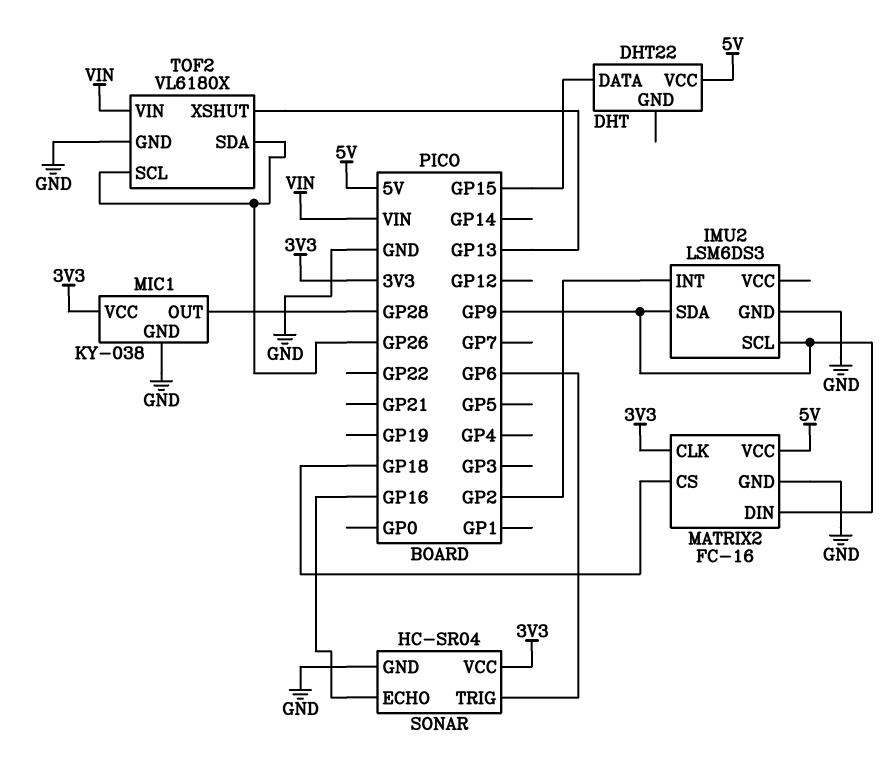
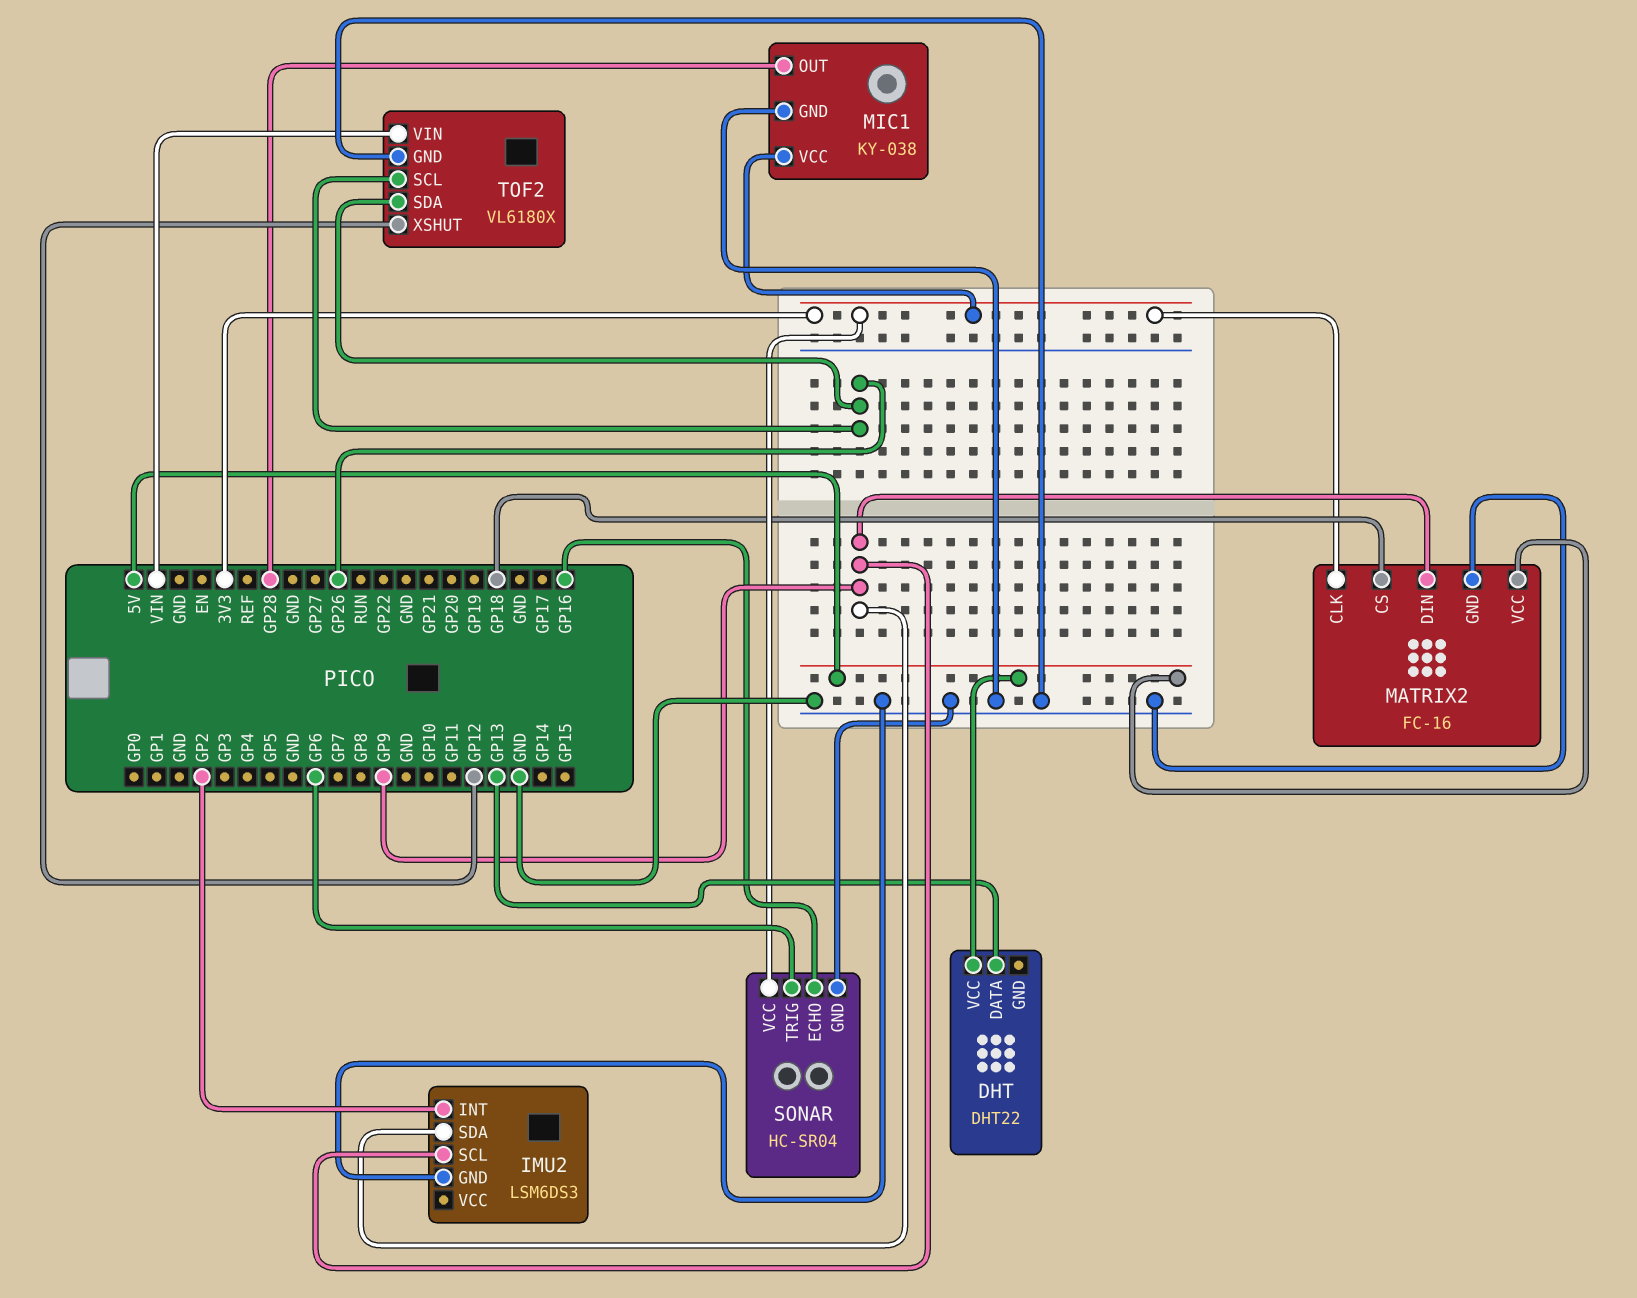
DHT pin DATA: GP15 -> GP13
TOF2 pin XSHUT: GP13 -> GP12

